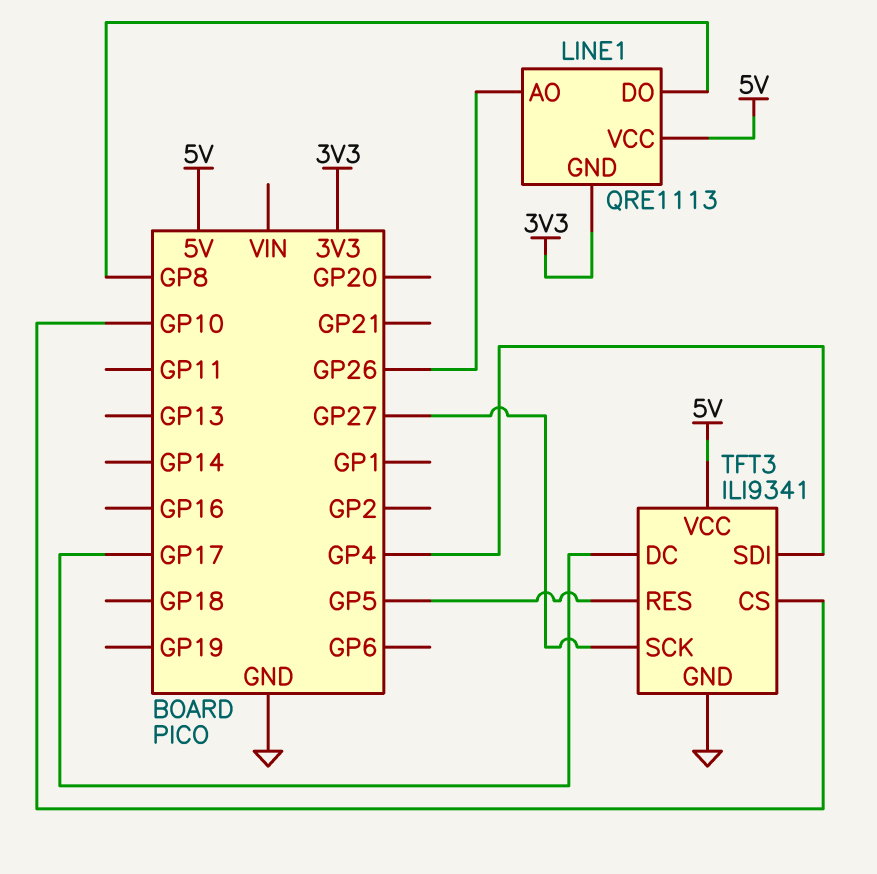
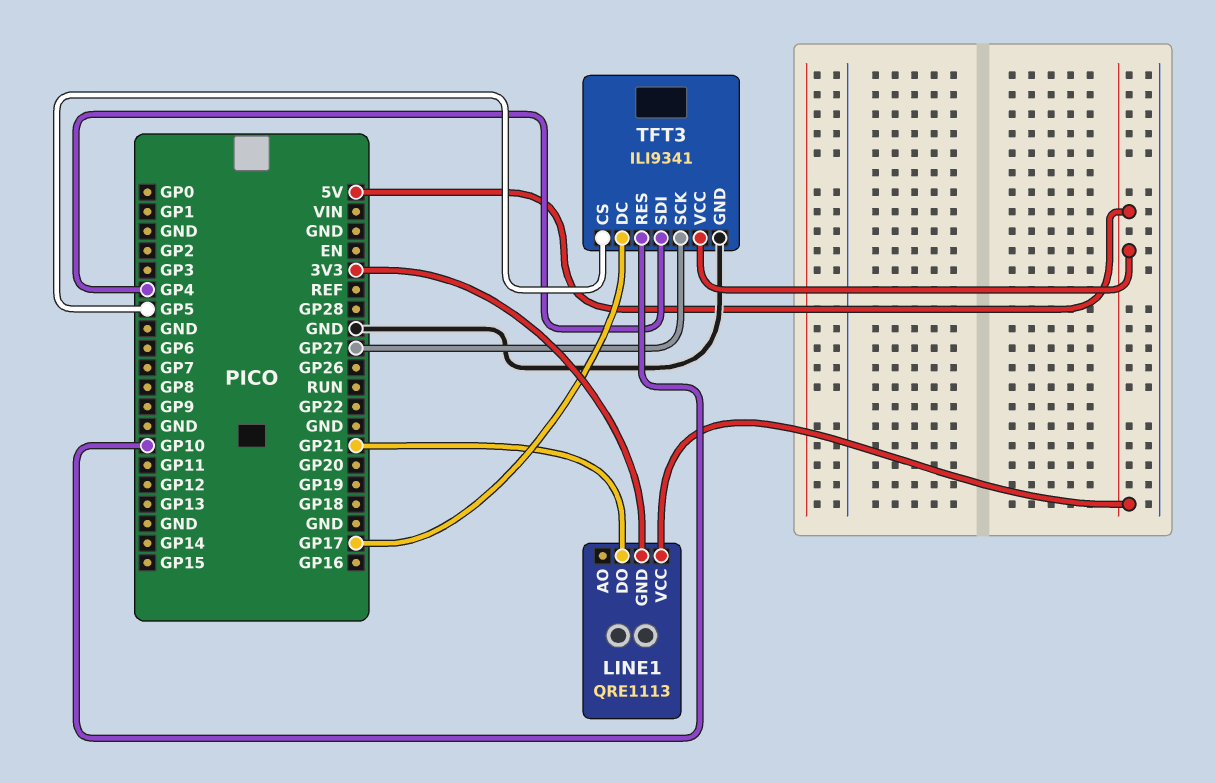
LINE1 pin AO: GP26 -> none
LINE1 pin DO: GP8 -> GP21
TFT3 pin CS: GP10 -> GP5
TFT3 pin RES: GP5 -> GP10

